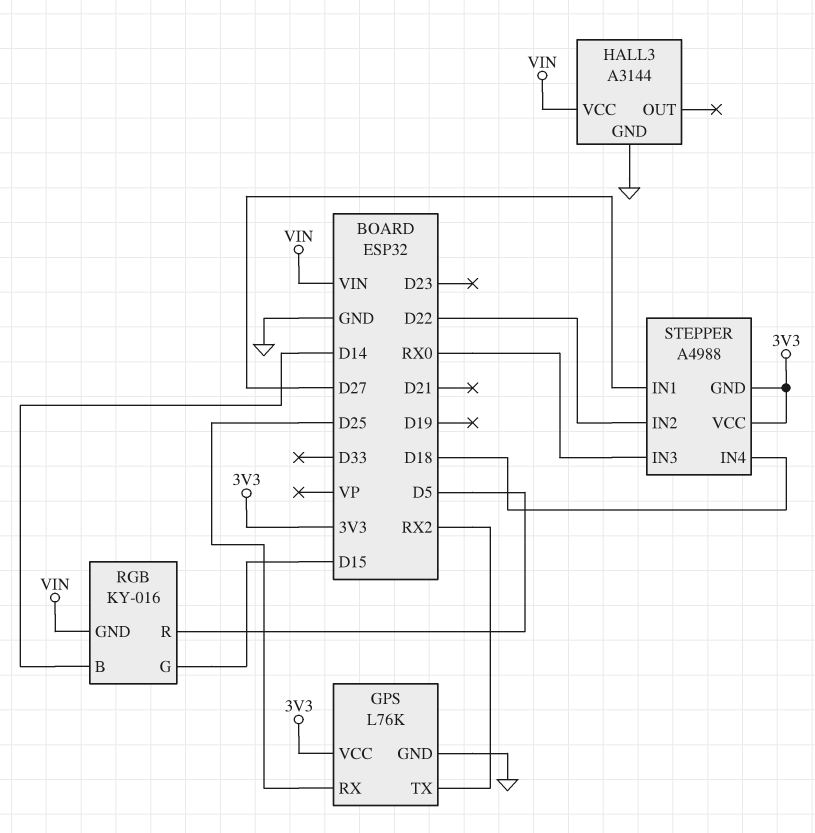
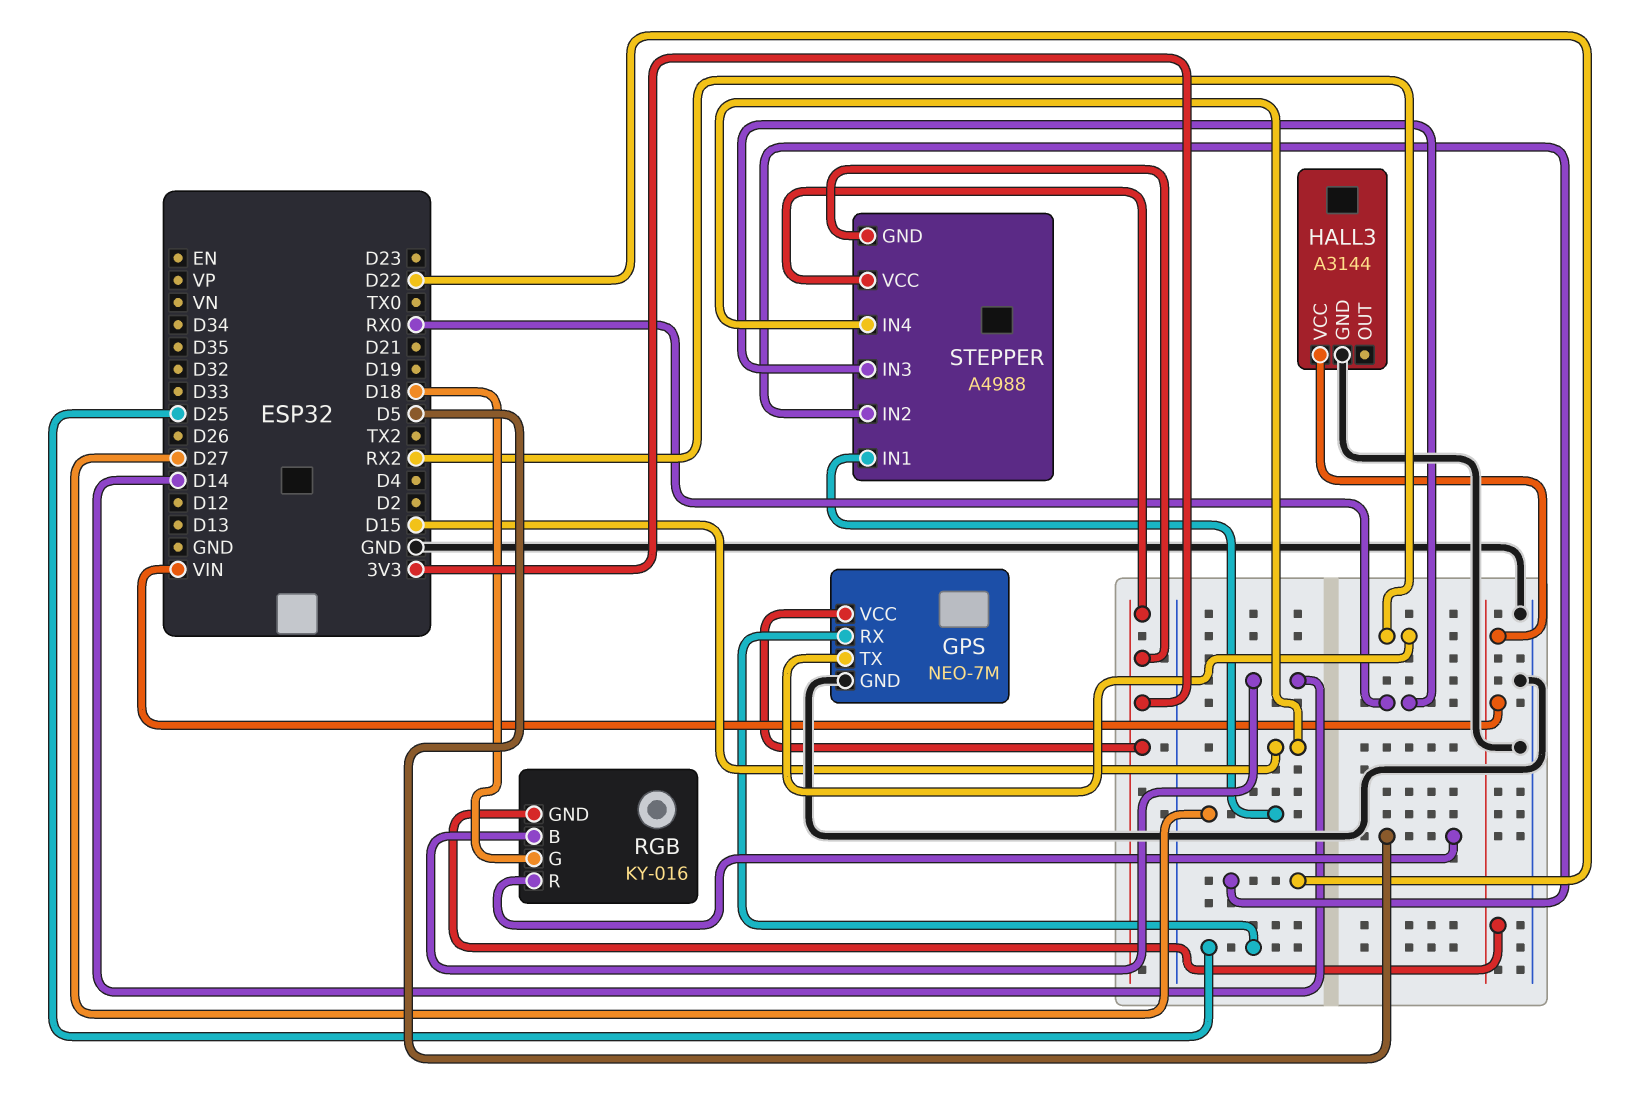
GPS: L76K -> NEO-7M
RGB pin G: D15 -> D18
STEPPER pin IN4: D18 -> D15

